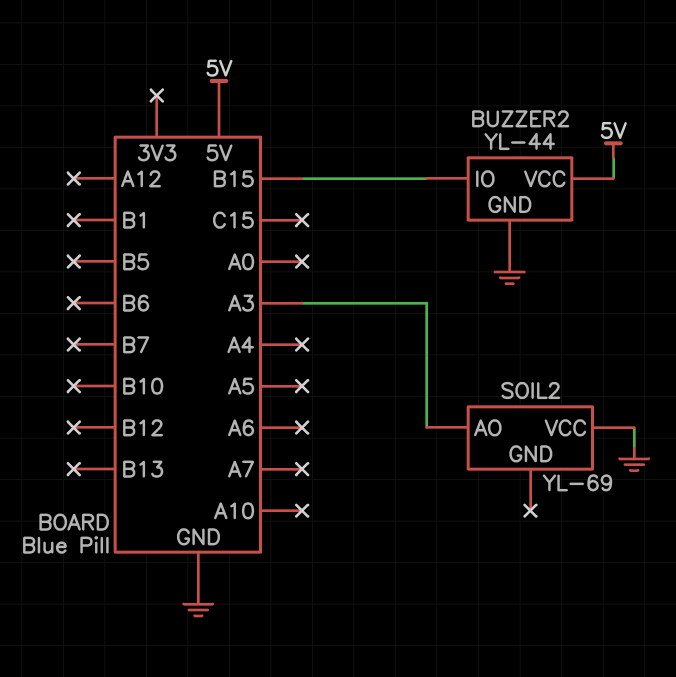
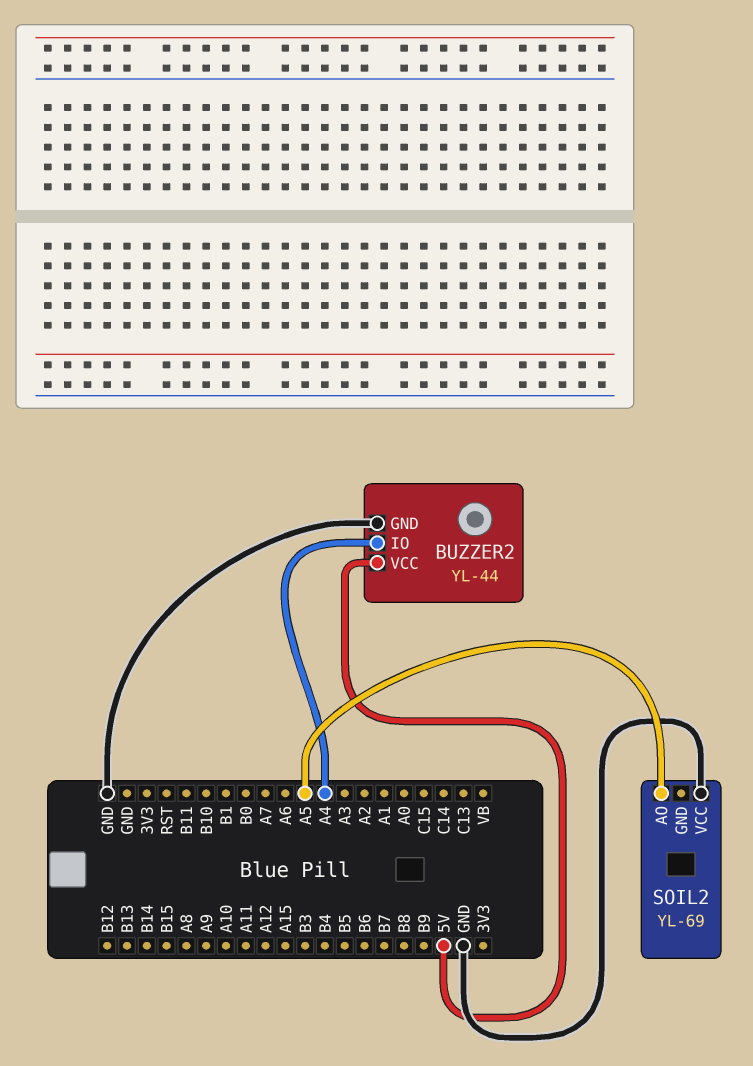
BUZZER2 pin IO: B15 -> A4
SOIL2 pin AO: A3 -> A5

